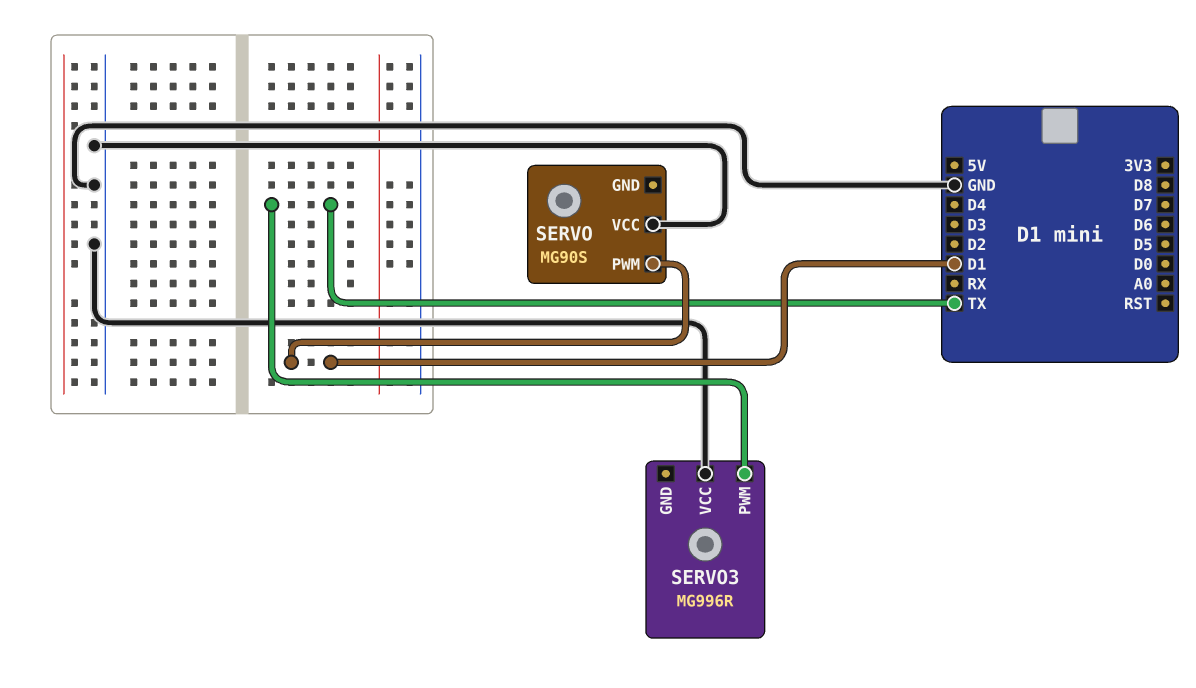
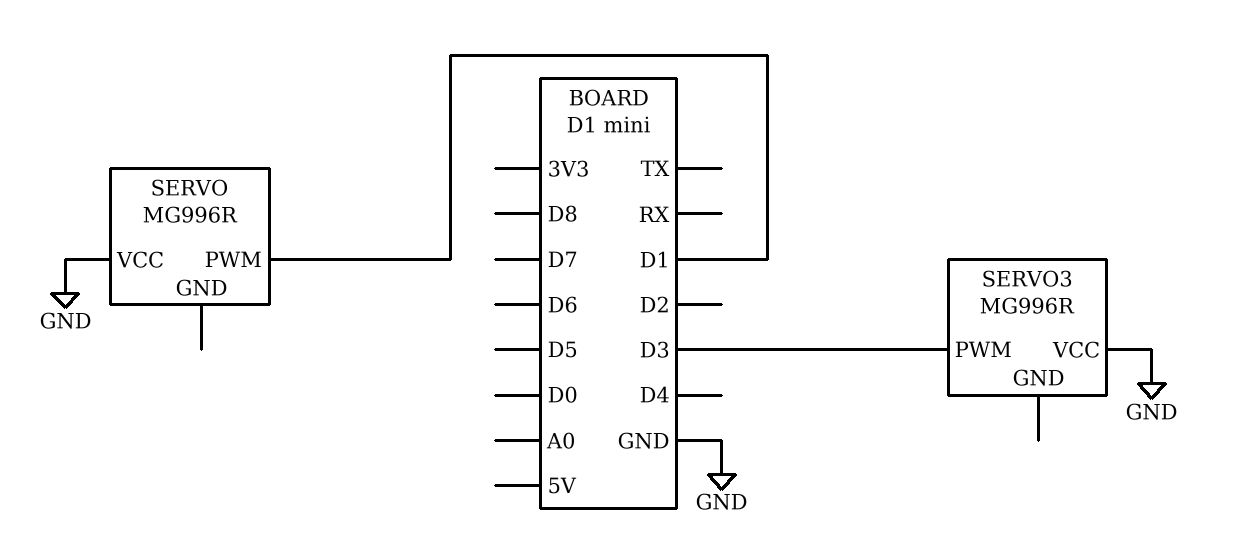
SERVO: MG90S -> MG996R
SERVO3 pin PWM: TX -> D3

